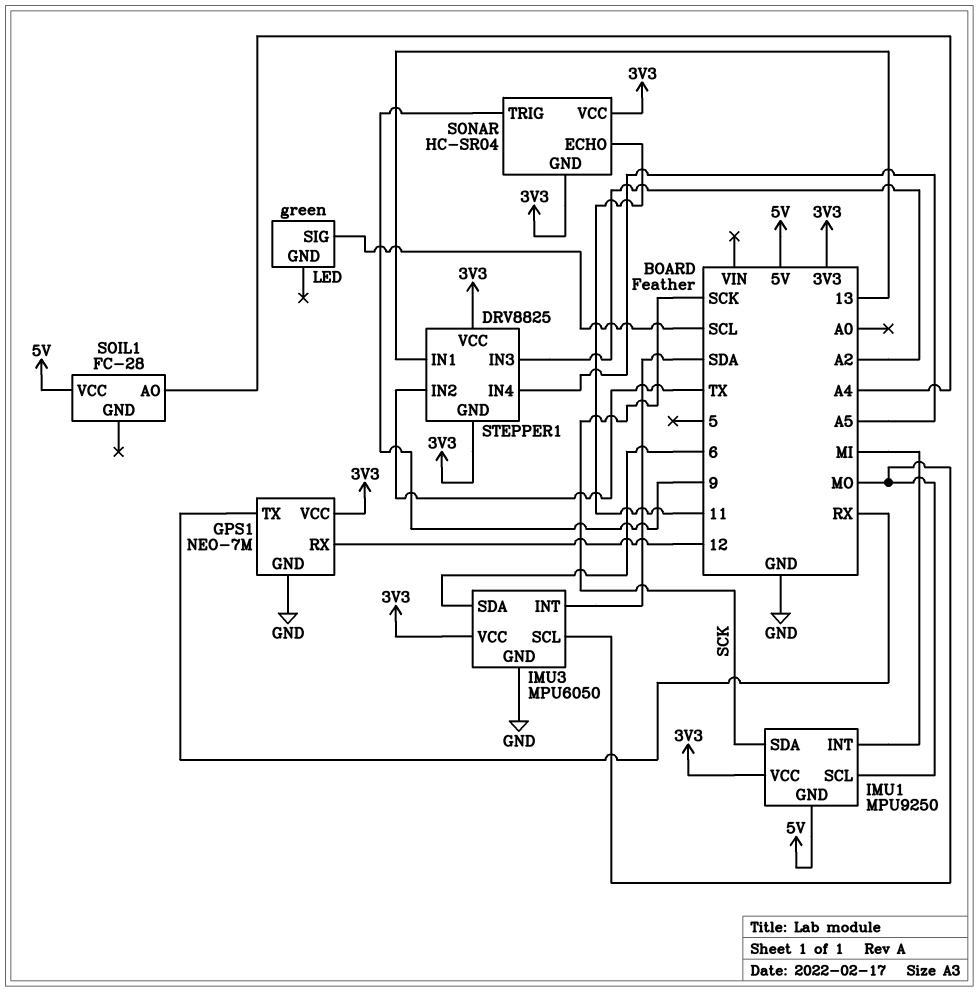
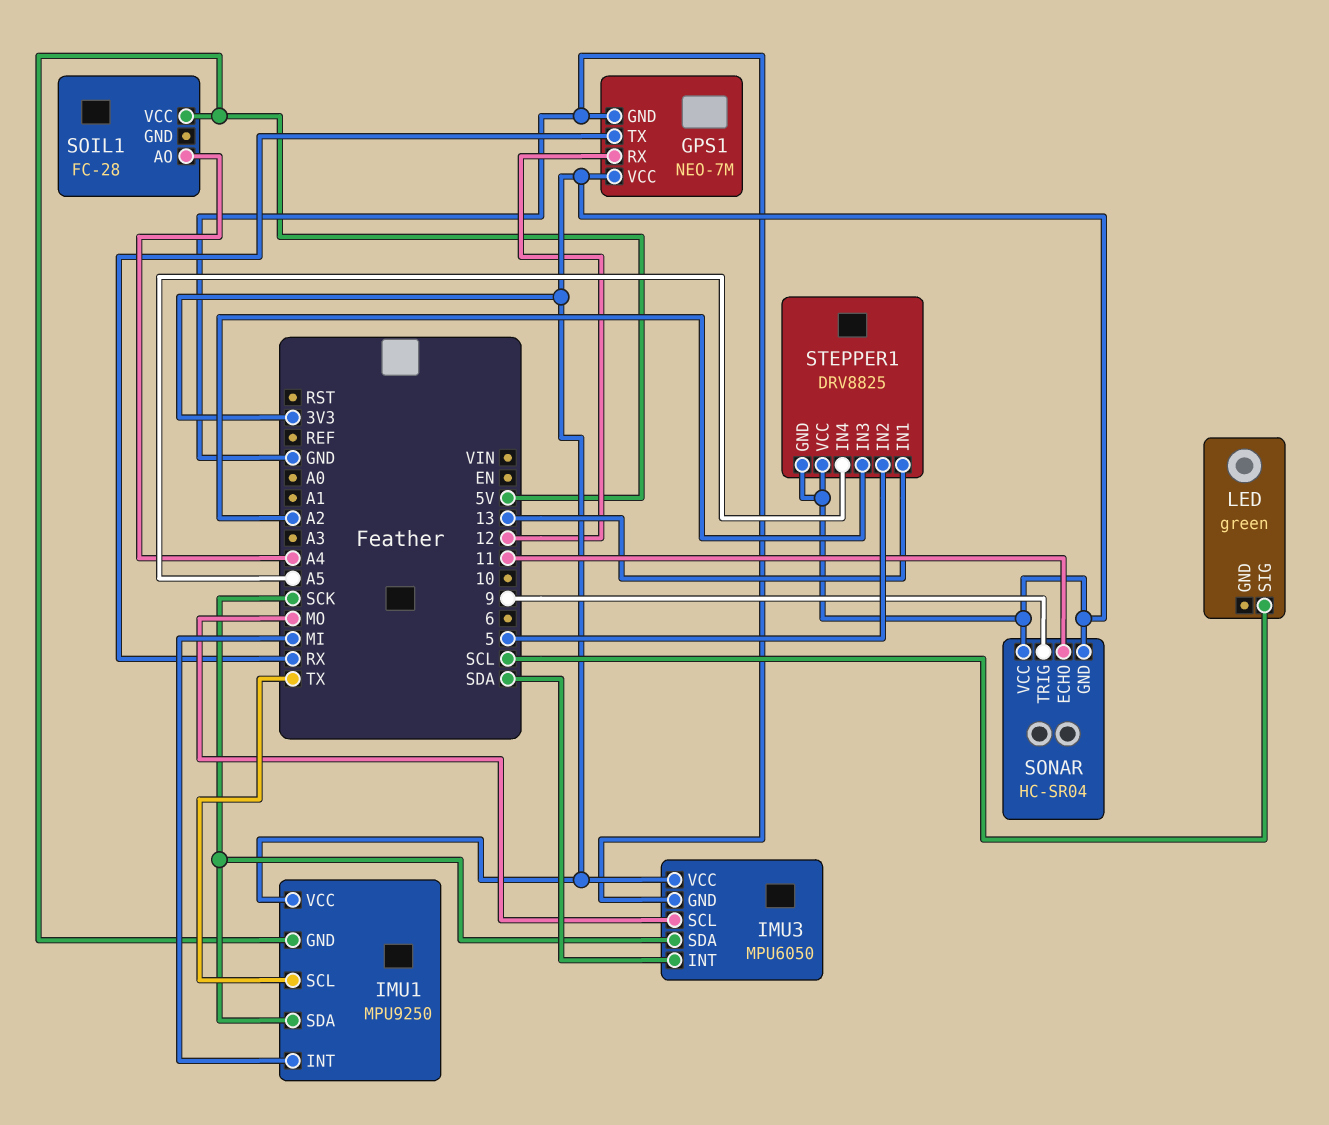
IMU1 pin SCL: MO -> TX
IMU3 pin SDA: 6 -> SCK
STEPPER1 pin IN2: TX -> 5

